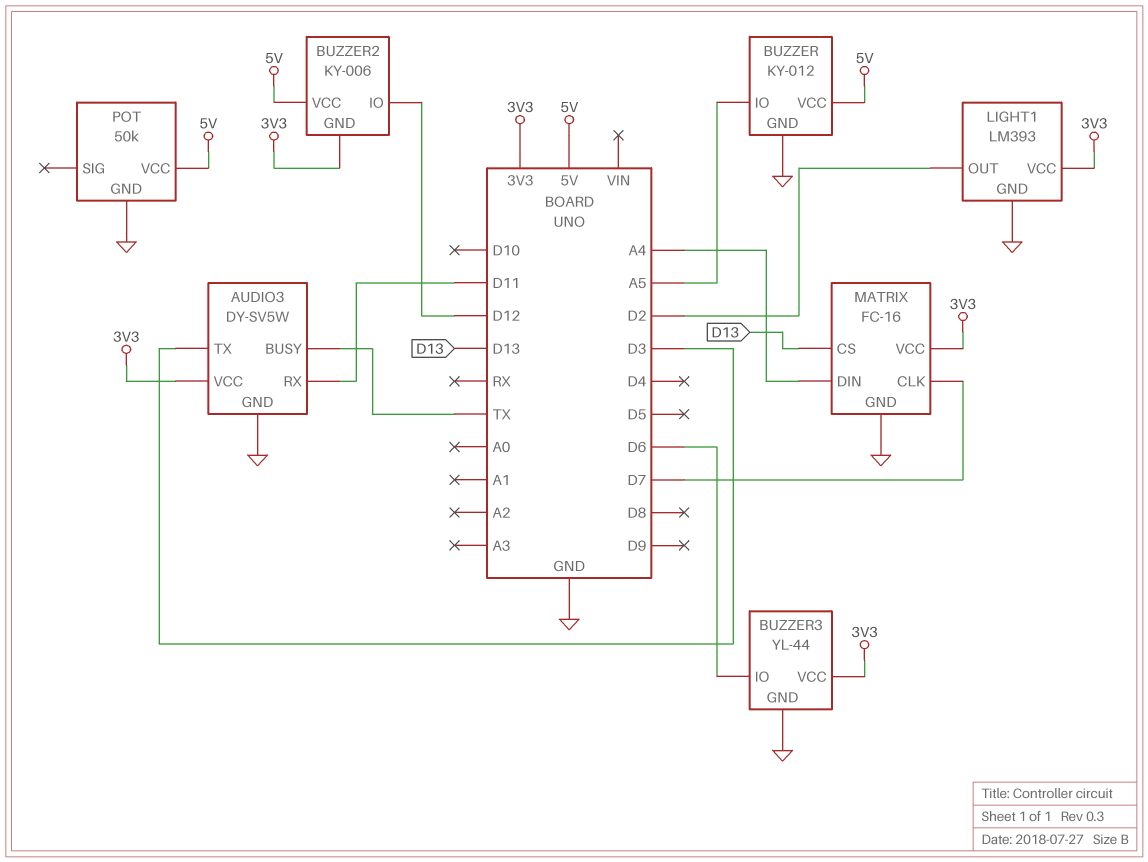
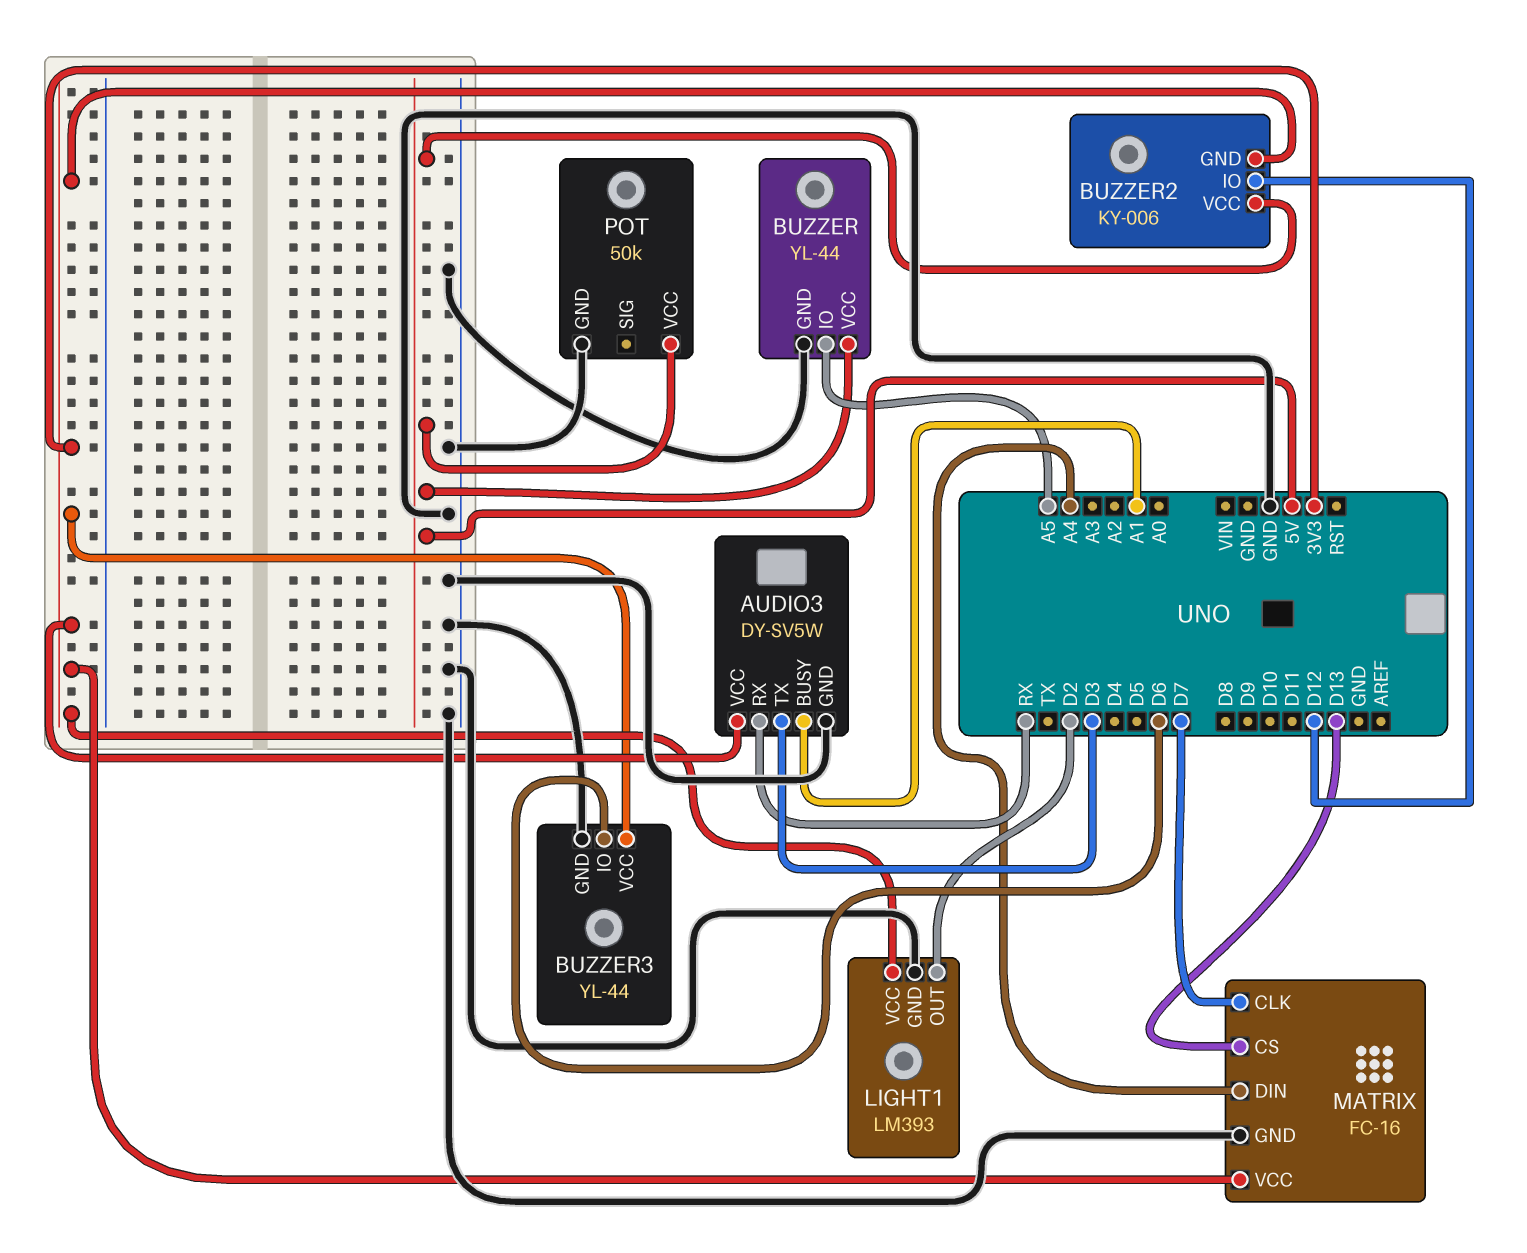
AUDIO3 pin BUSY: TX -> A1
AUDIO3 pin RX: D11 -> RX
BUZZER: KY-012 -> YL-44

